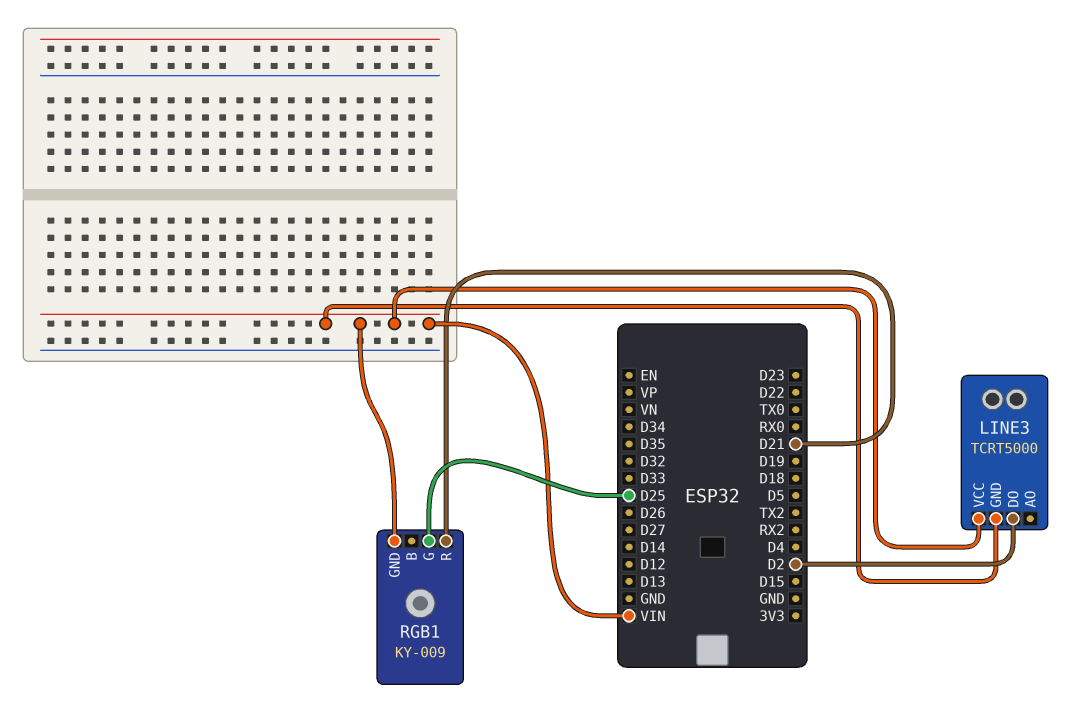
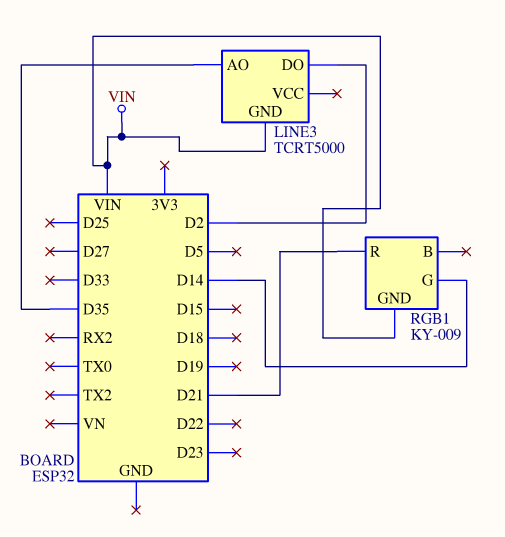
LINE3 pin AO: none -> D35
LINE3 pin VCC: VIN -> none
RGB1 pin G: D25 -> D14

